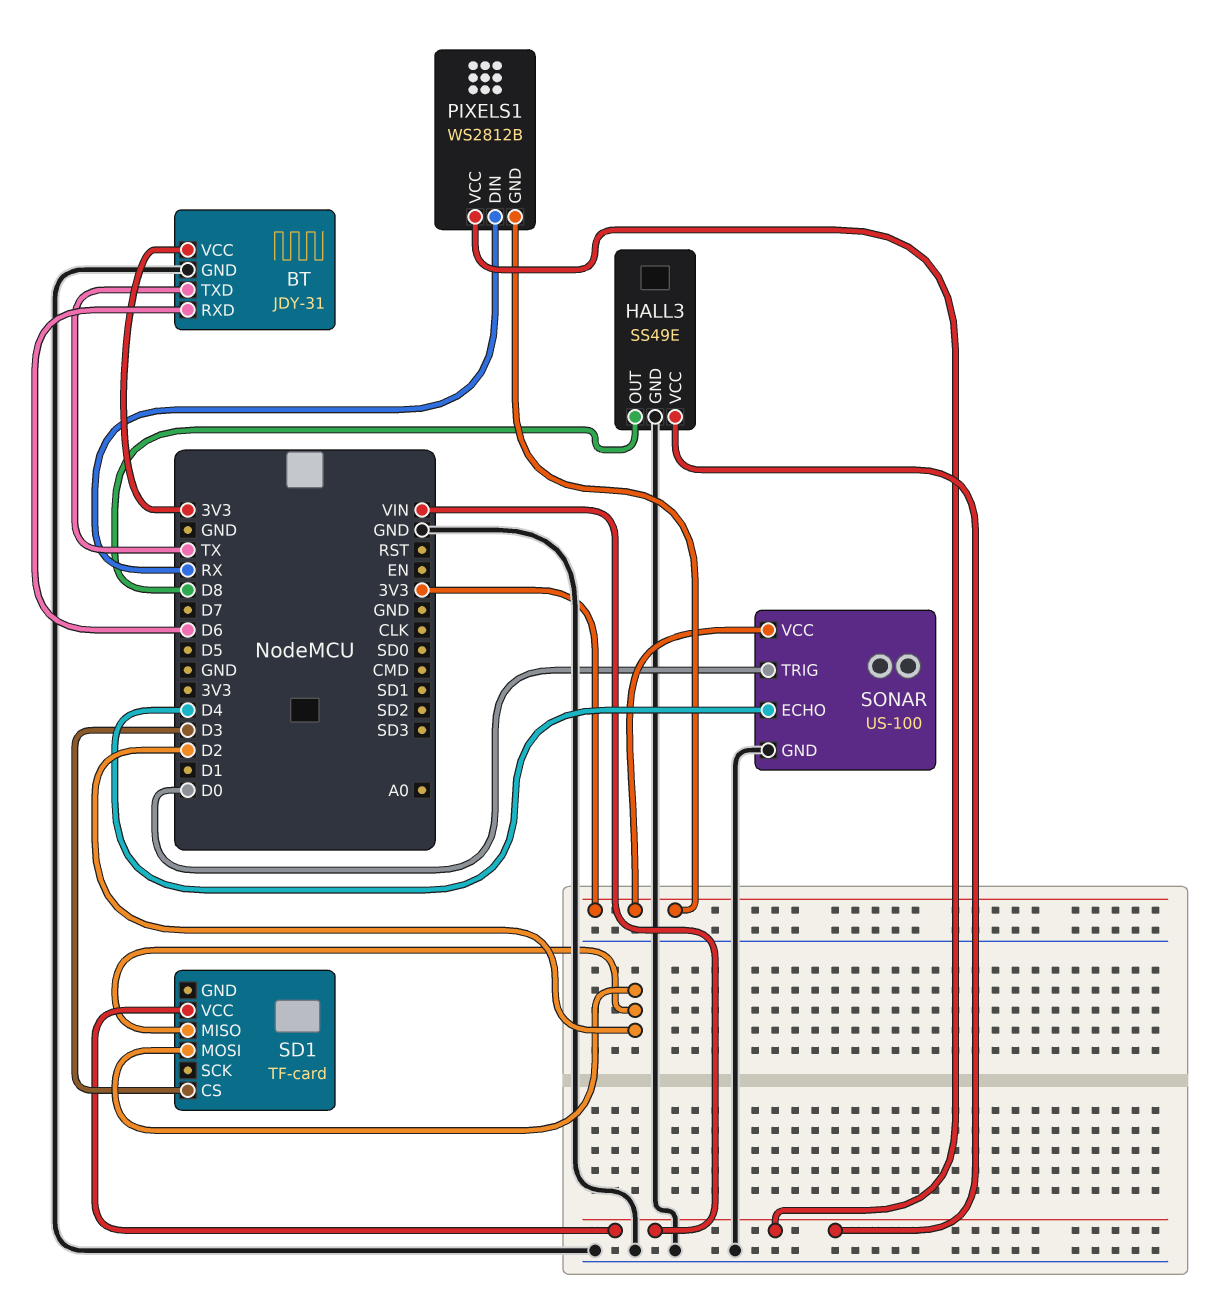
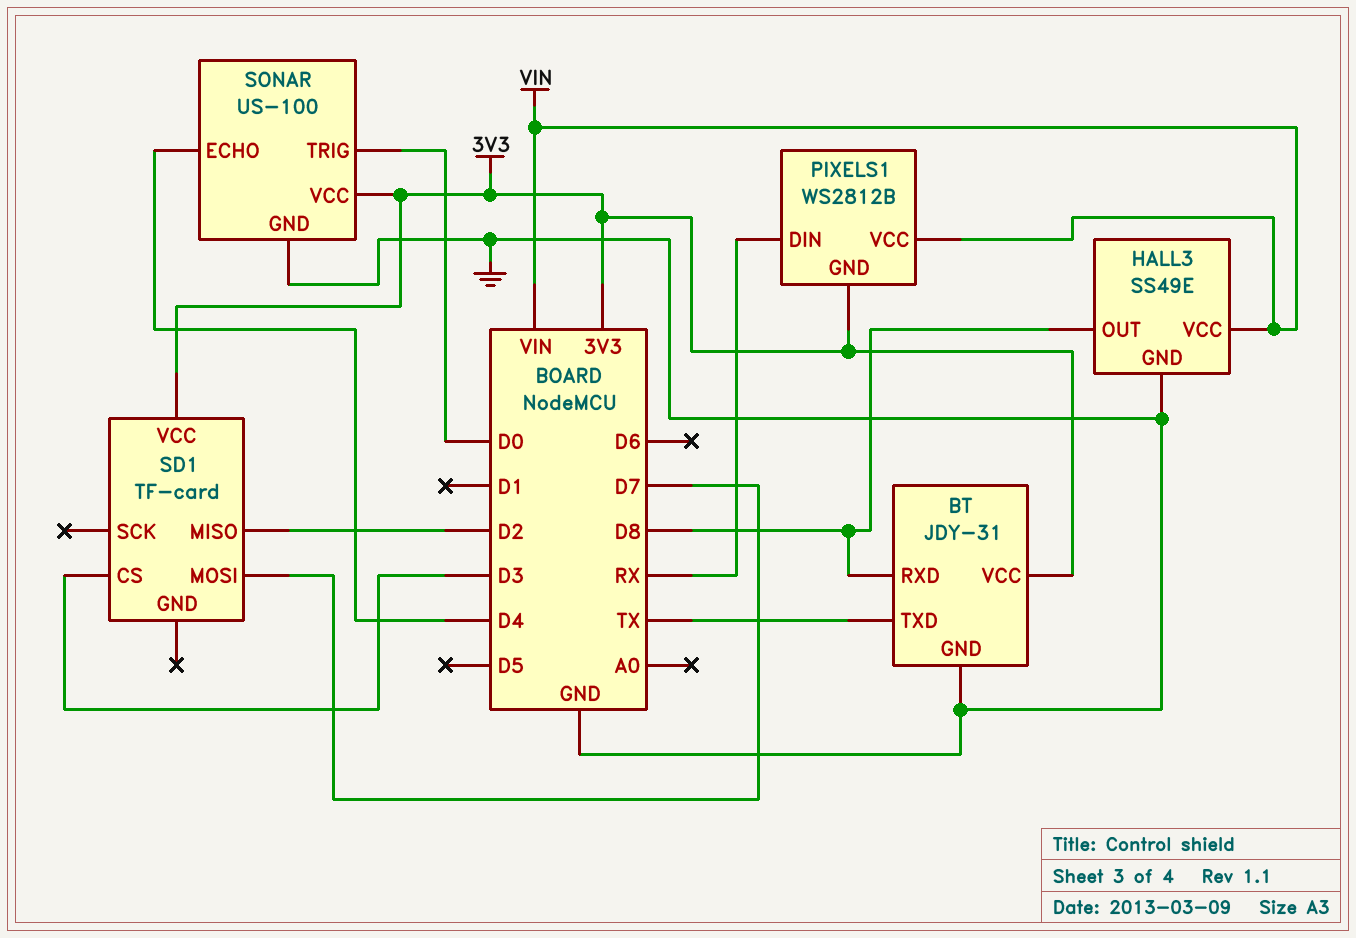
BT pin RXD: D6 -> D8
SD1 pin MOSI: D2 -> D7
SD1 pin VCC: VIN -> 3V3

